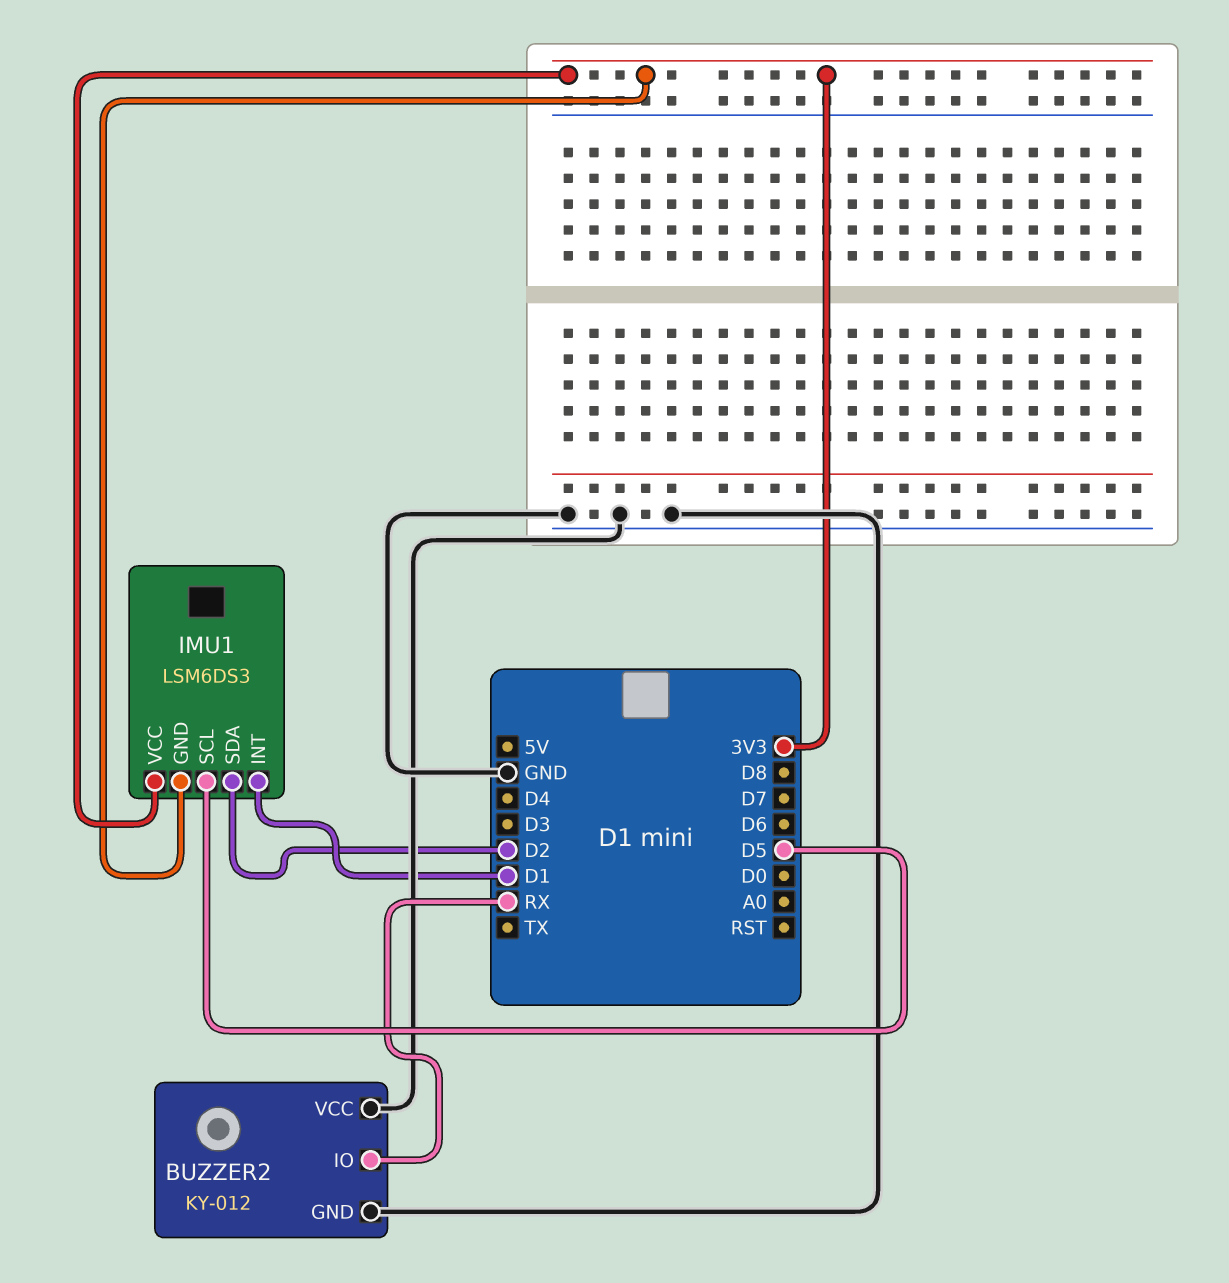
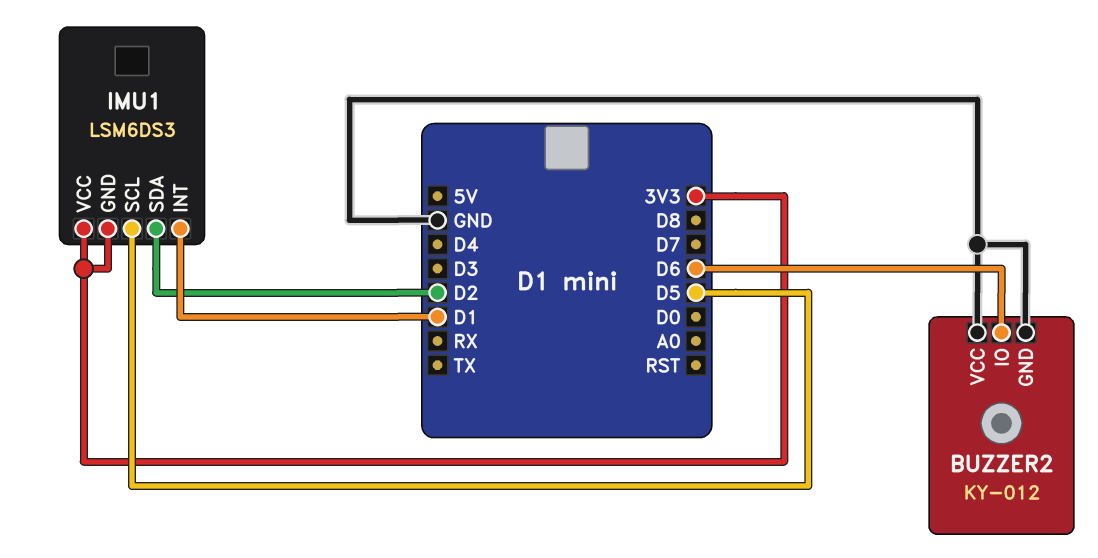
BUZZER2 pin IO: RX -> D6

